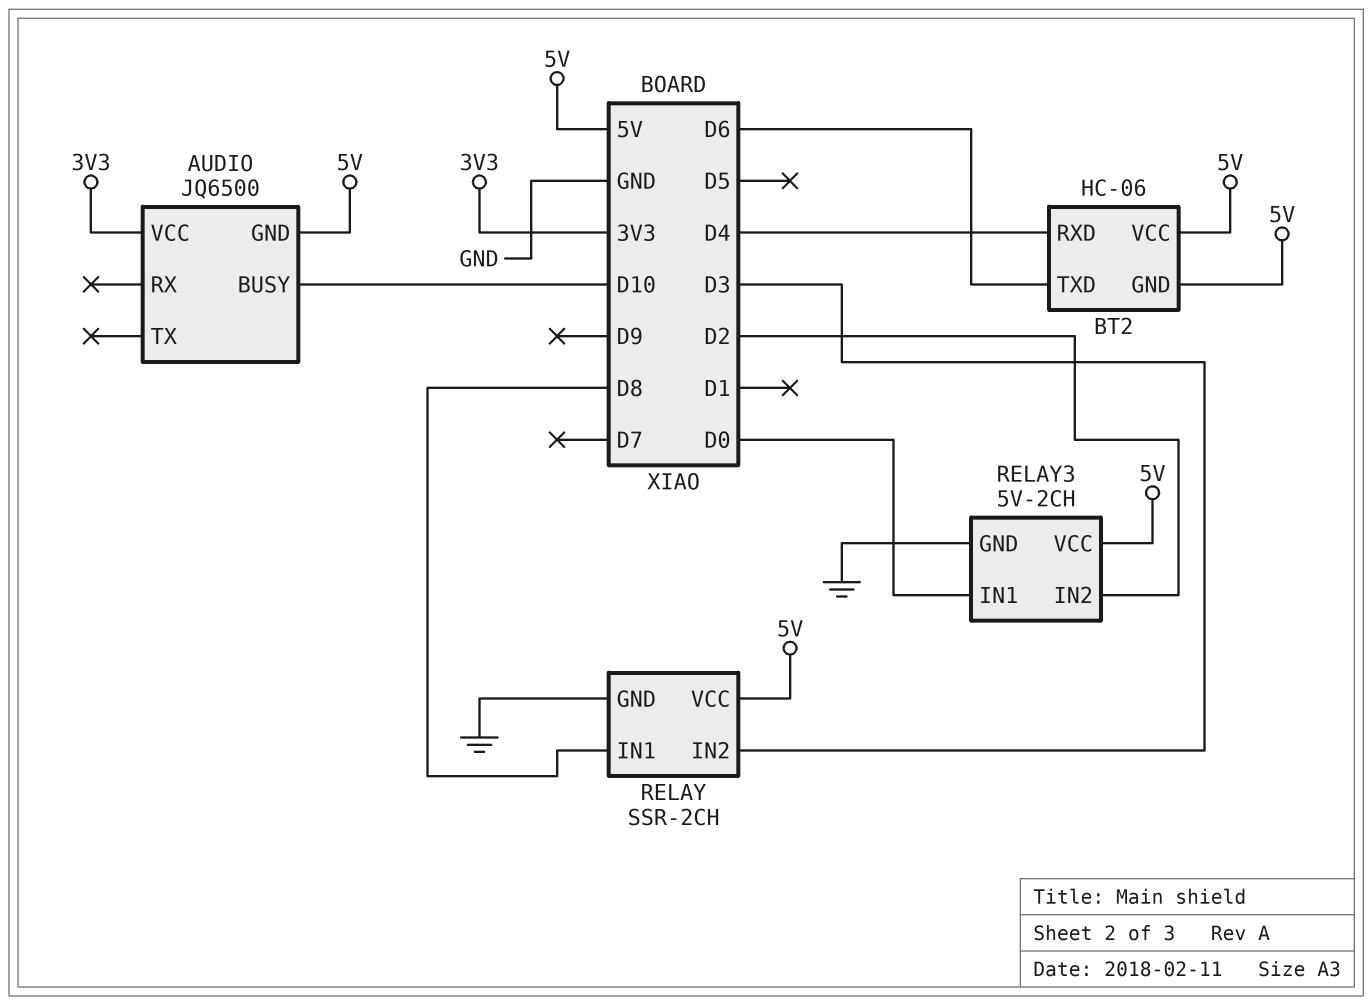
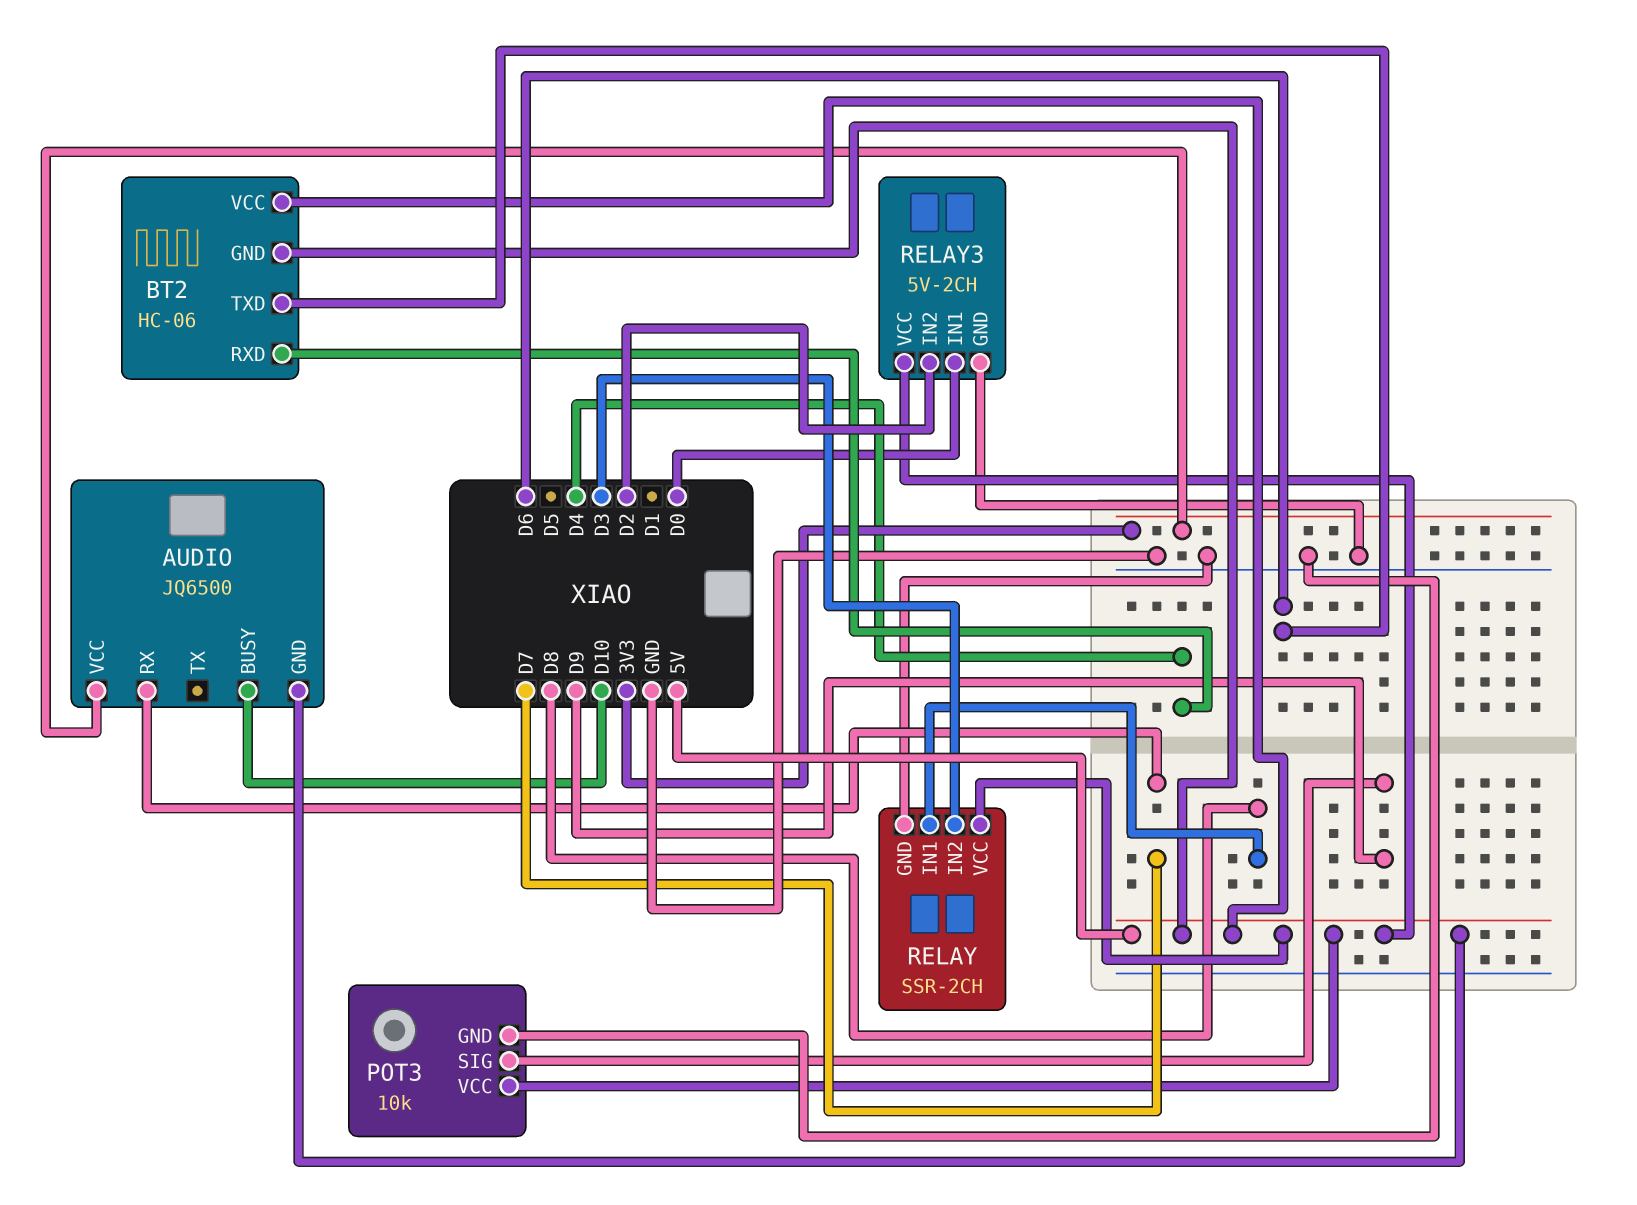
AUDIO pin RX: none -> D7
POT3: none -> 10k
POT3 pin GND: none -> GND
POT3 pin SIG: none -> D9
POT3 pin VCC: none -> 5V

